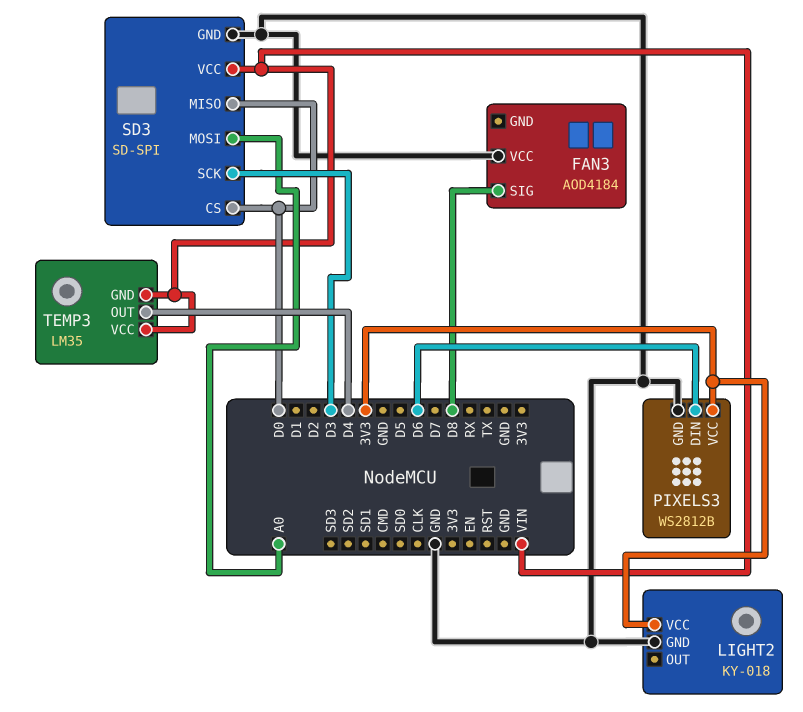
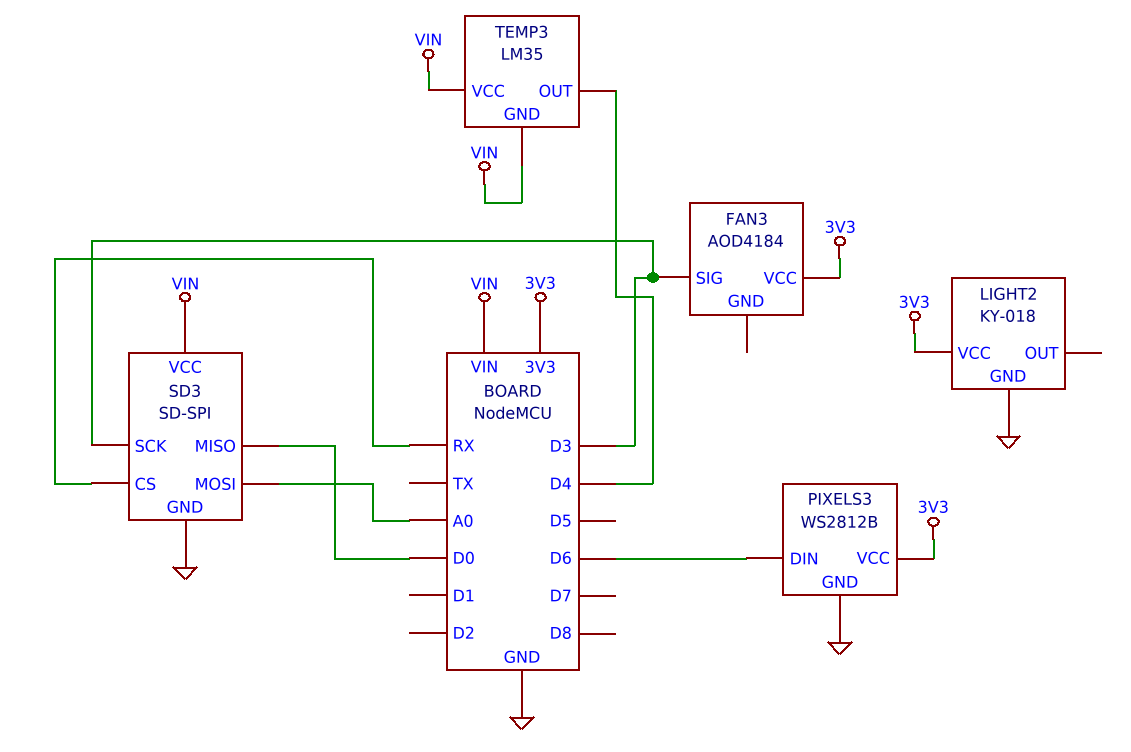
FAN3 pin SIG: D8 -> D3
FAN3 pin VCC: GND -> 3V3
SD3 pin CS: D0 -> RX

